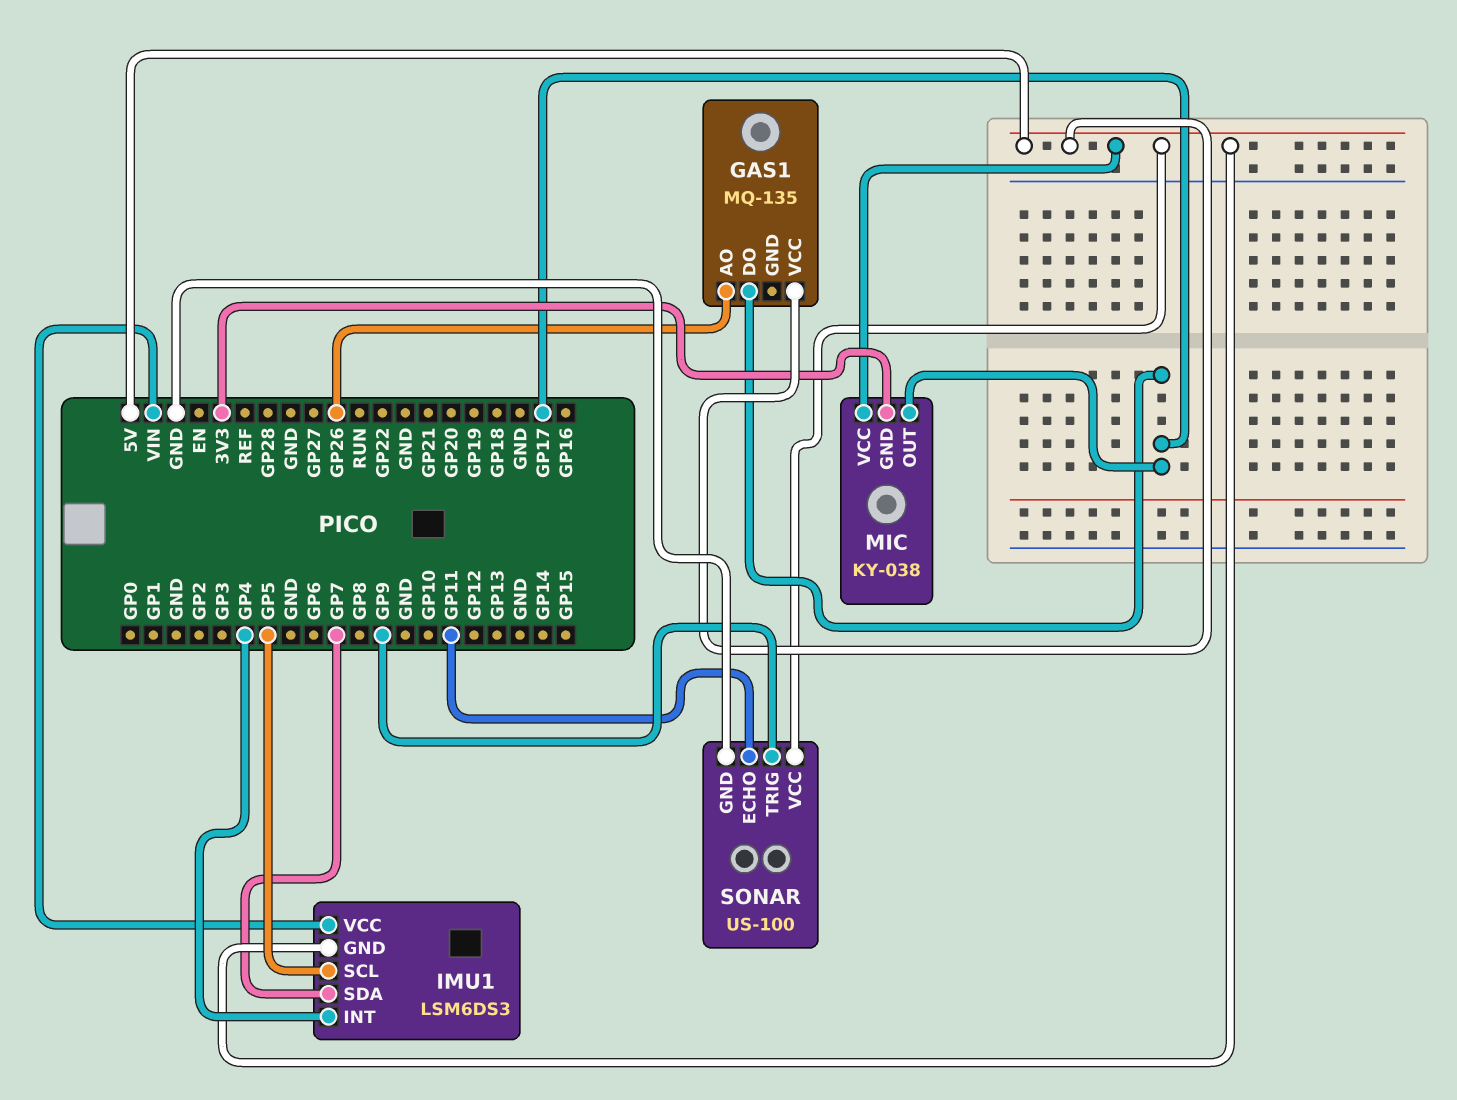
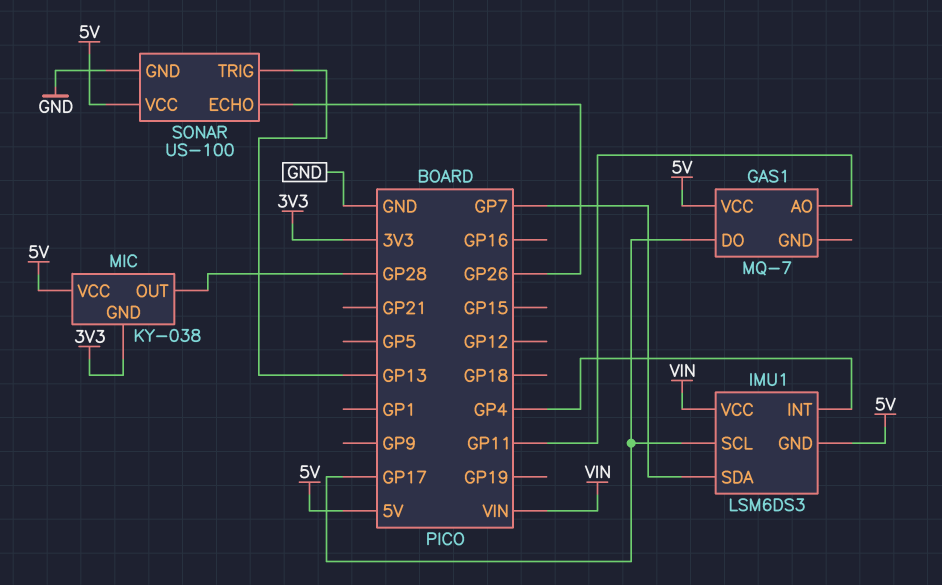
GAS1: MQ-135 -> MQ-7
GAS1 pin AO: GP26 -> GP11
IMU1 pin SCL: GP5 -> GP17
MIC pin OUT: GP17 -> GP28
SONAR pin ECHO: GP11 -> GP26
SONAR pin TRIG: GP9 -> GP13

